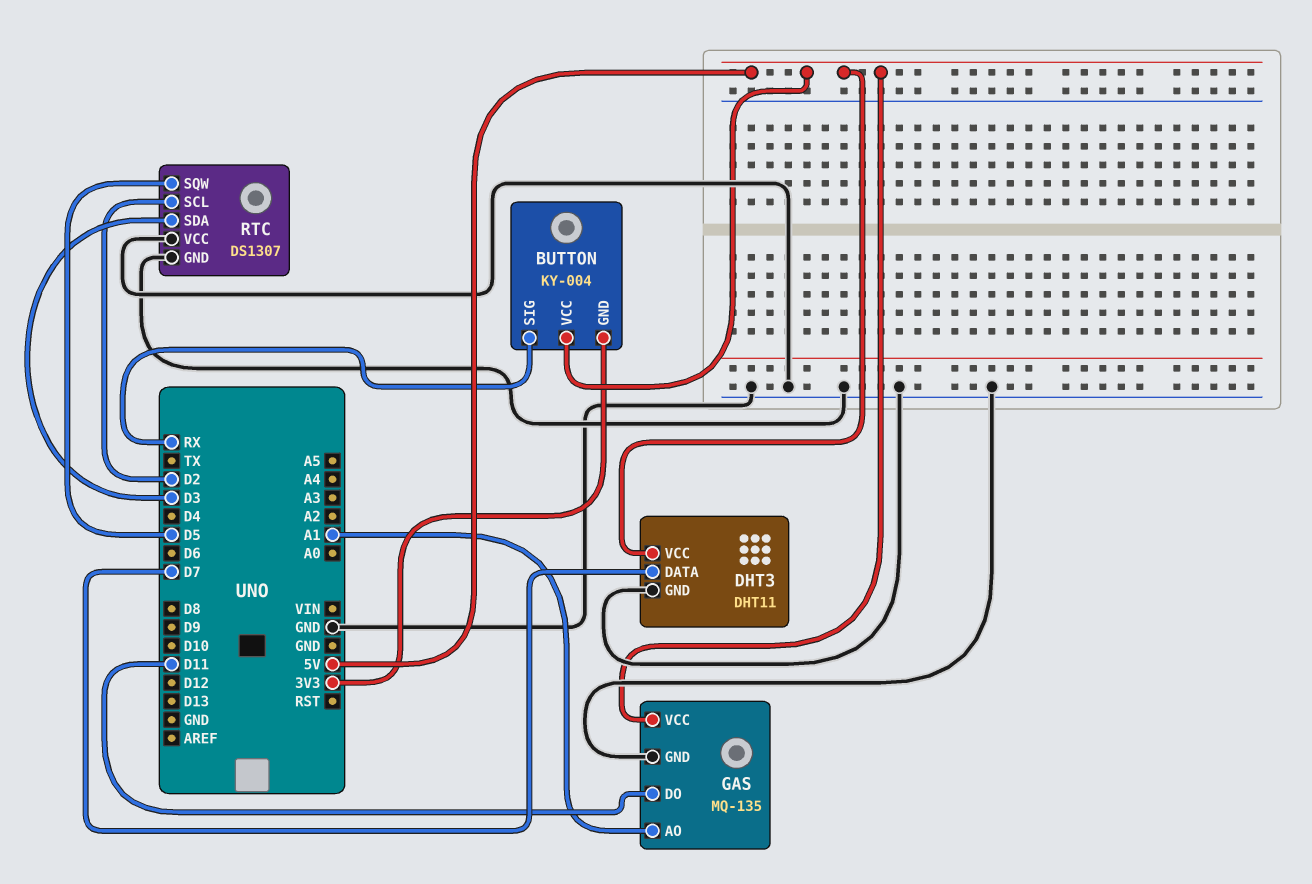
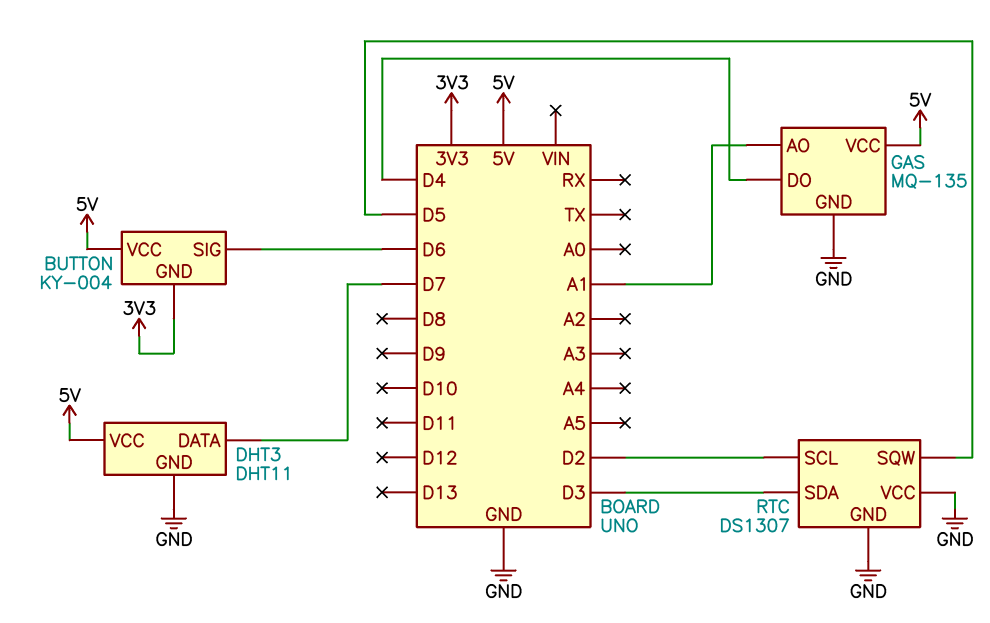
BUTTON pin SIG: RX -> D6
GAS pin DO: D11 -> D4

